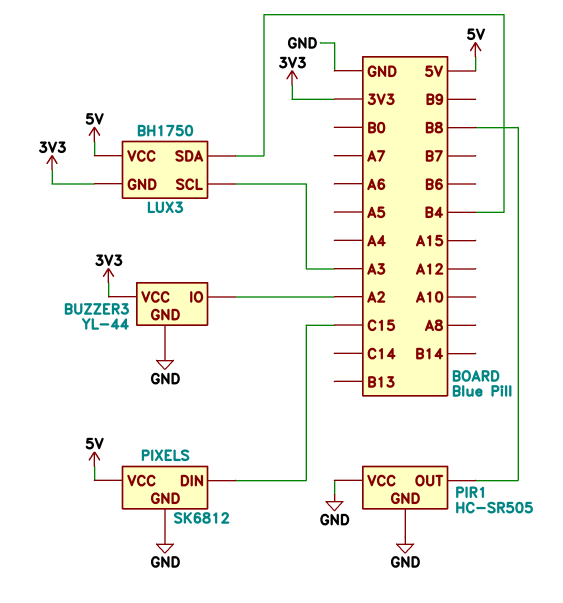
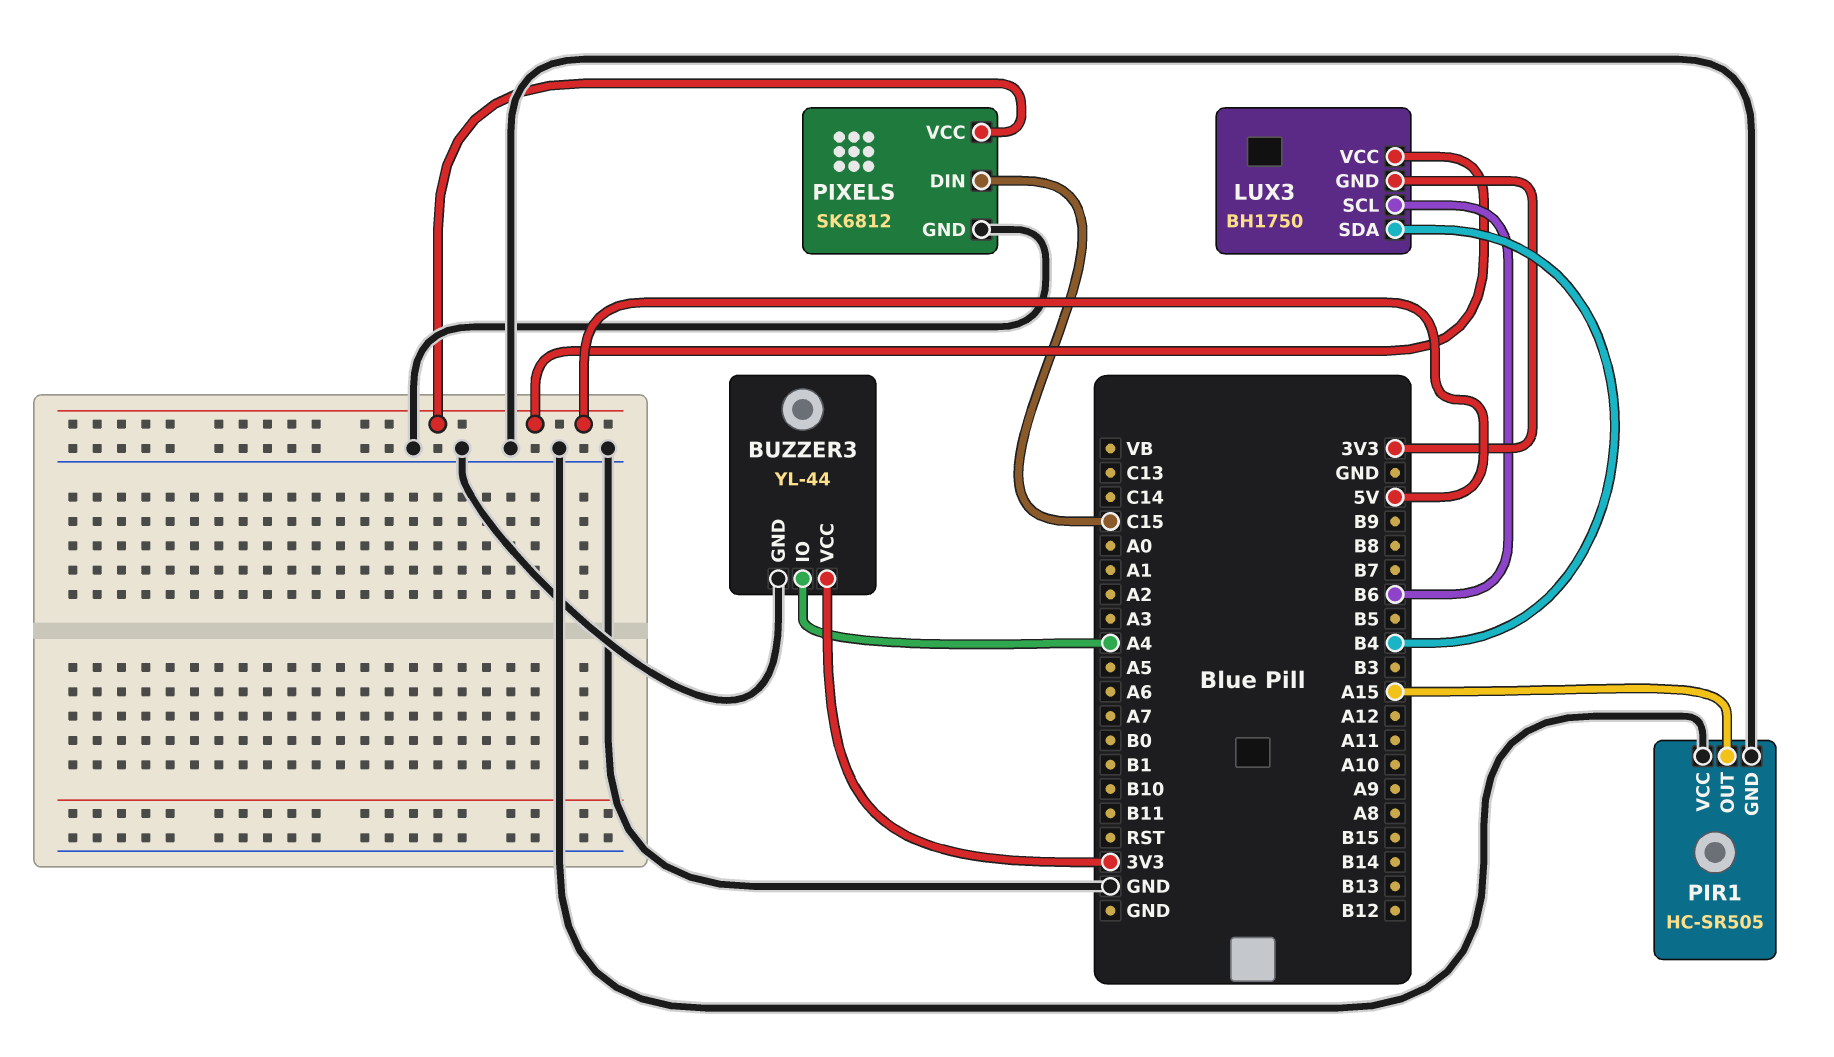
BUZZER3 pin IO: A2 -> A4
LUX3 pin SCL: A3 -> B6
PIR1 pin OUT: B8 -> A15

